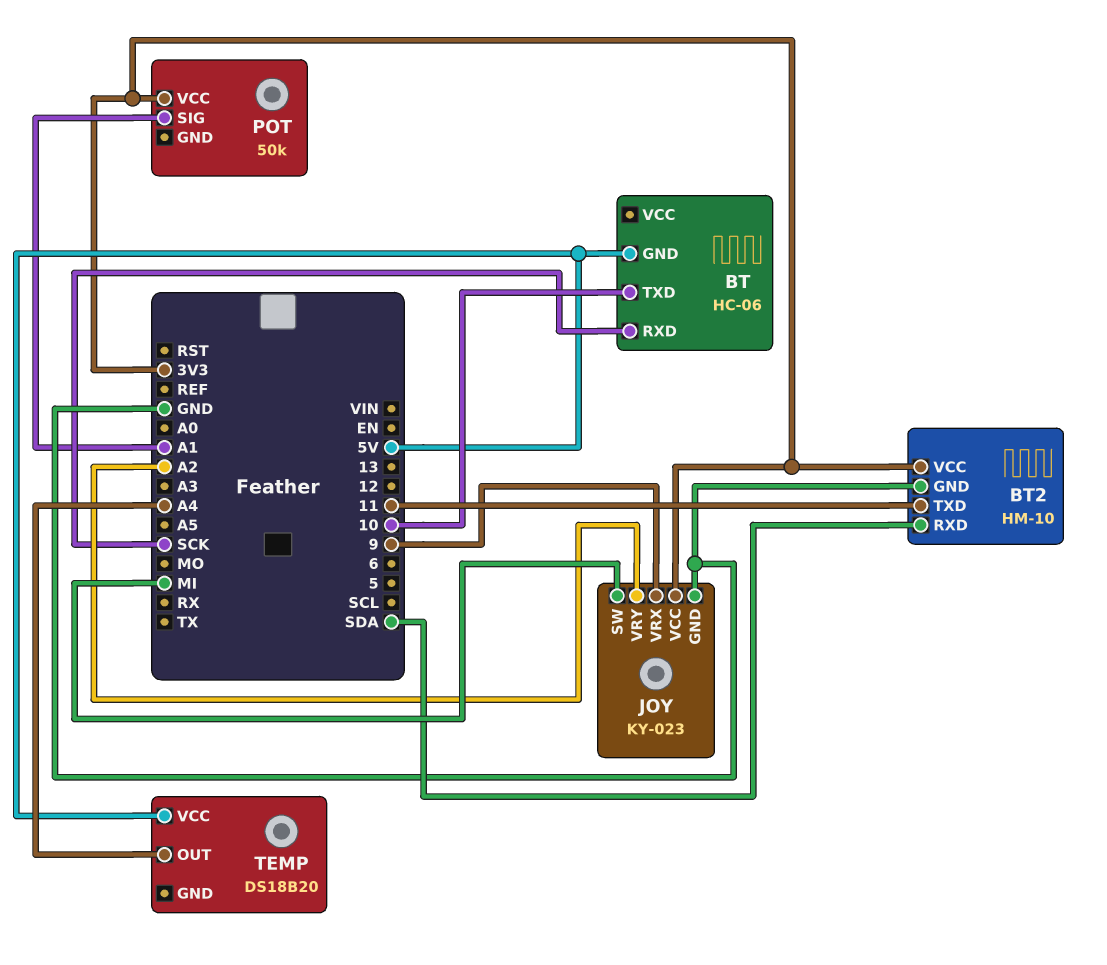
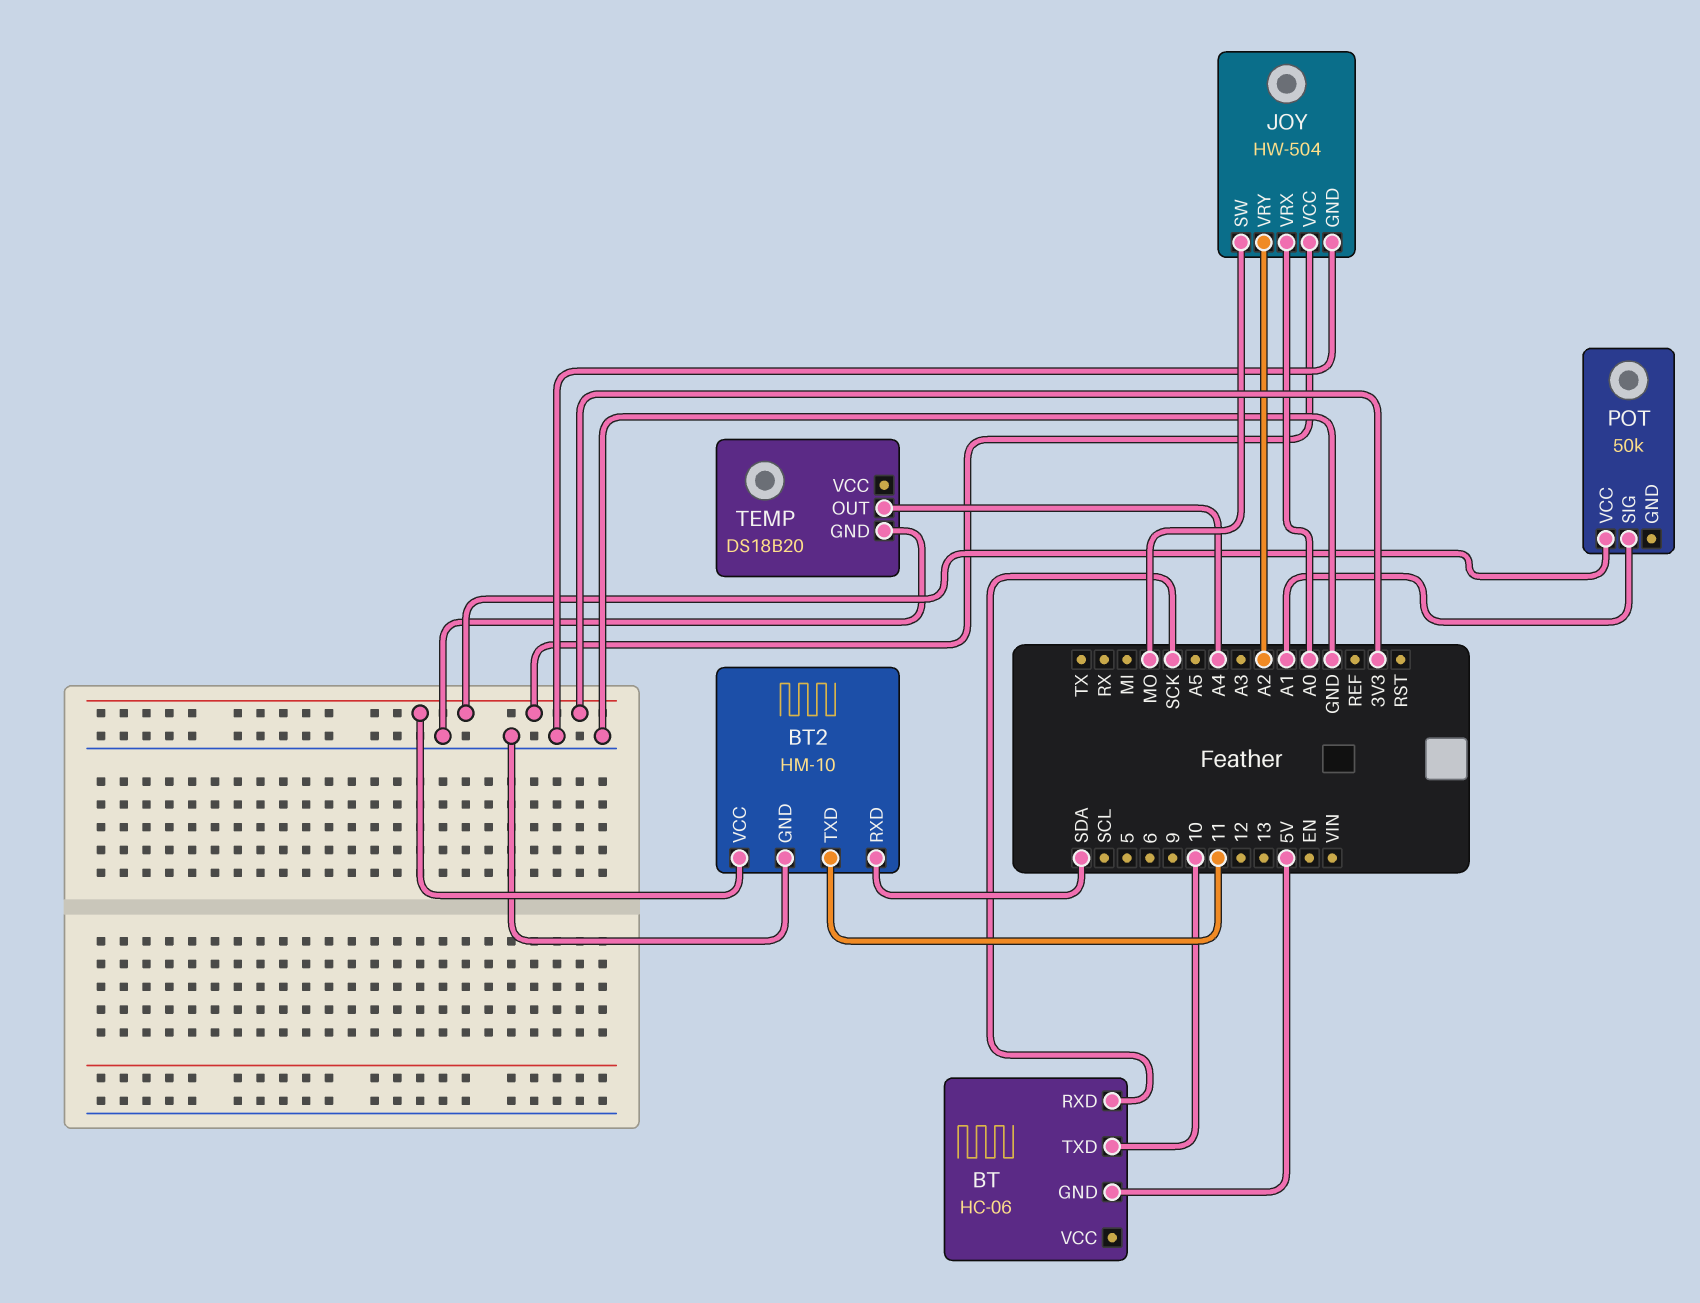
JOY: KY-023 -> HW-504
JOY pin SW: MI -> MO
JOY pin VRX: 9 -> A0
TEMP pin GND: none -> GND
TEMP pin VCC: 5V -> none

